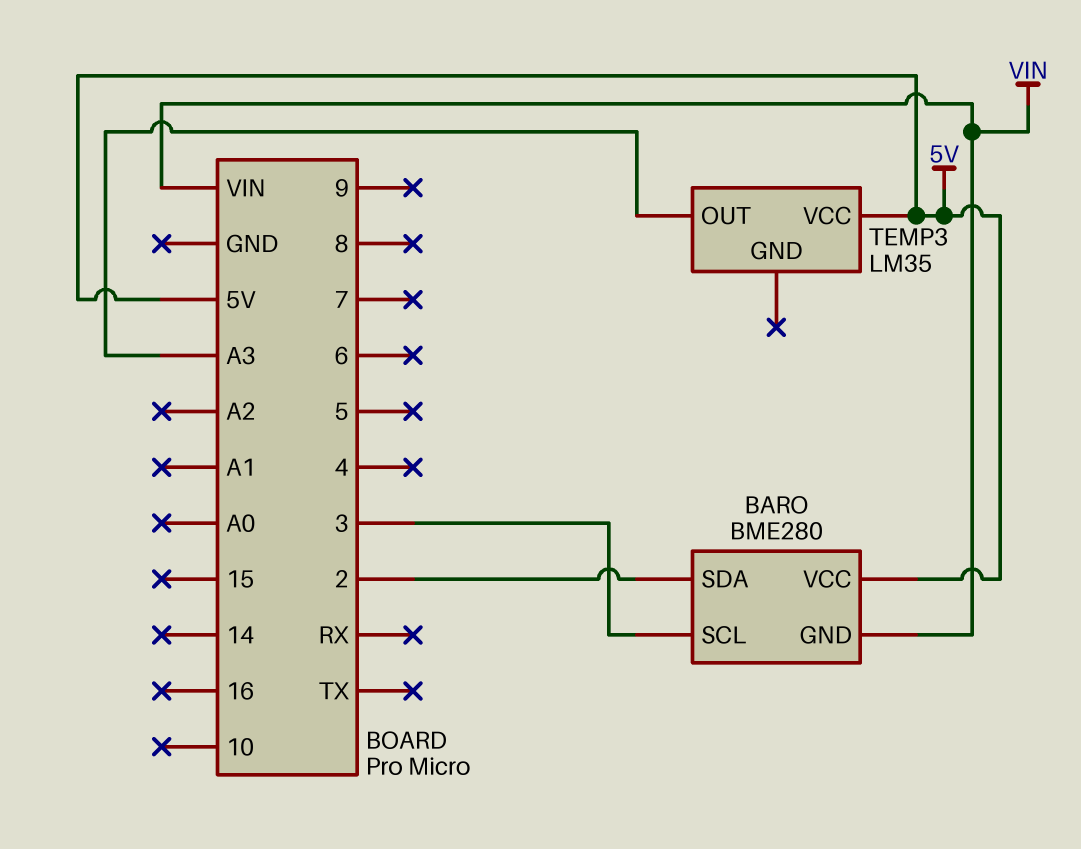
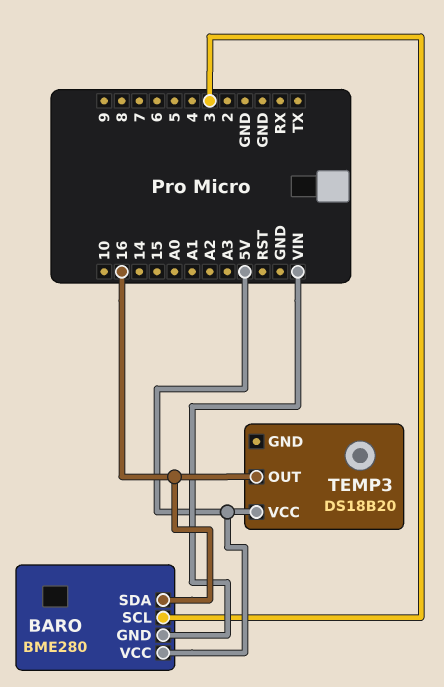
BARO pin SDA: 2 -> 16
TEMP3: LM35 -> DS18B20
TEMP3 pin OUT: A3 -> 16

